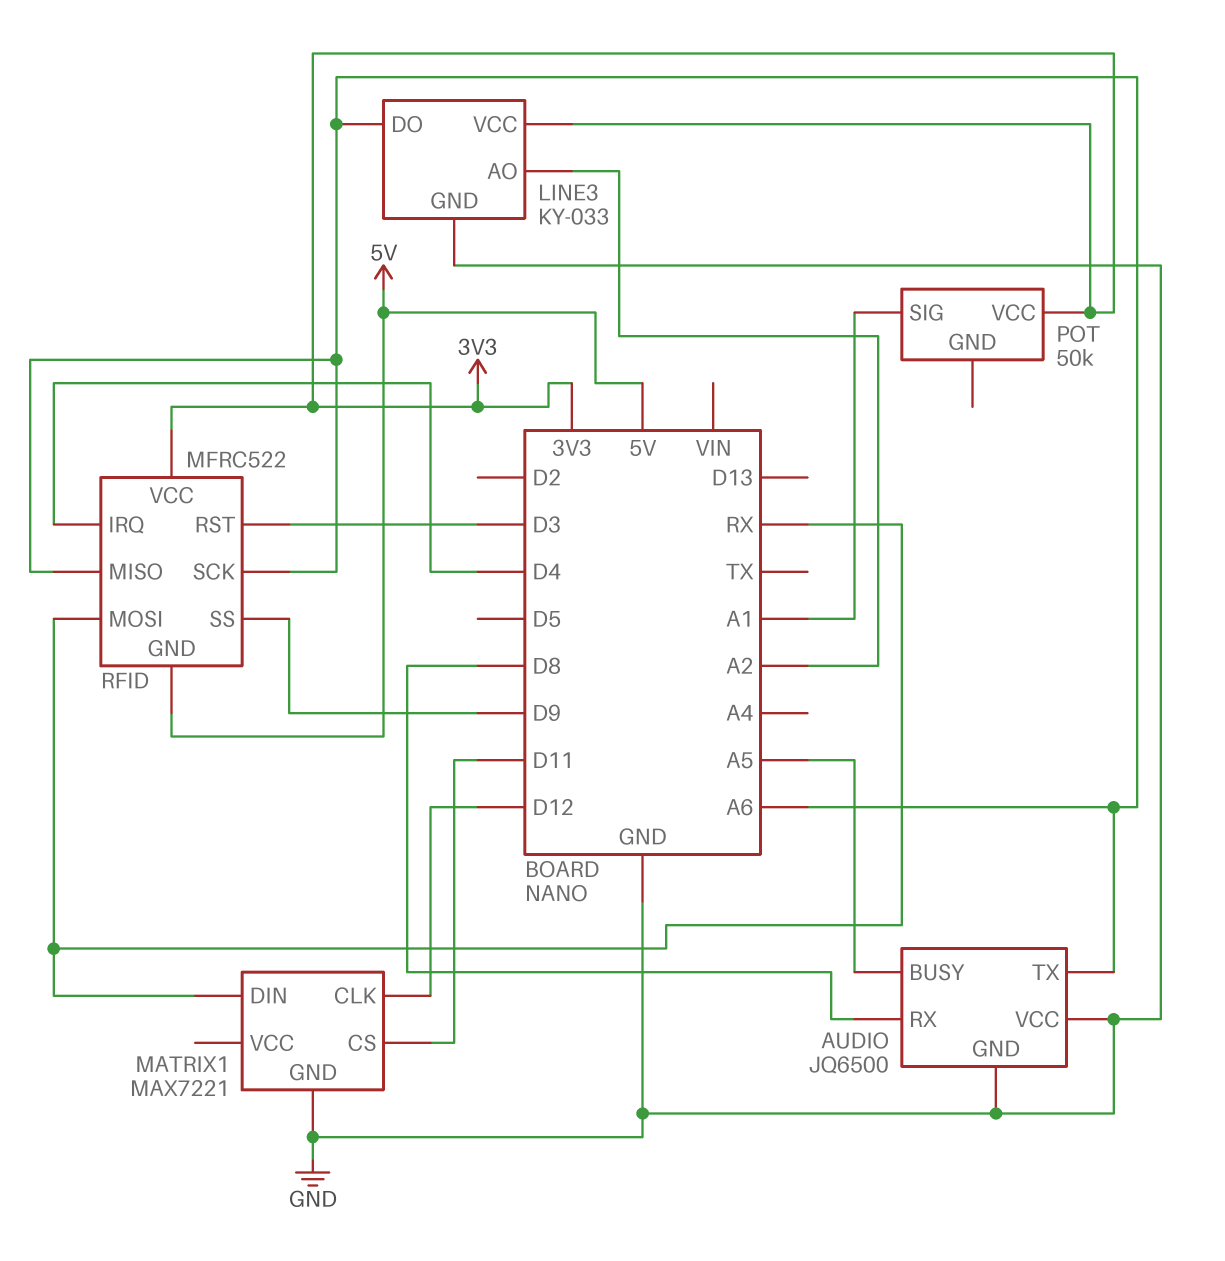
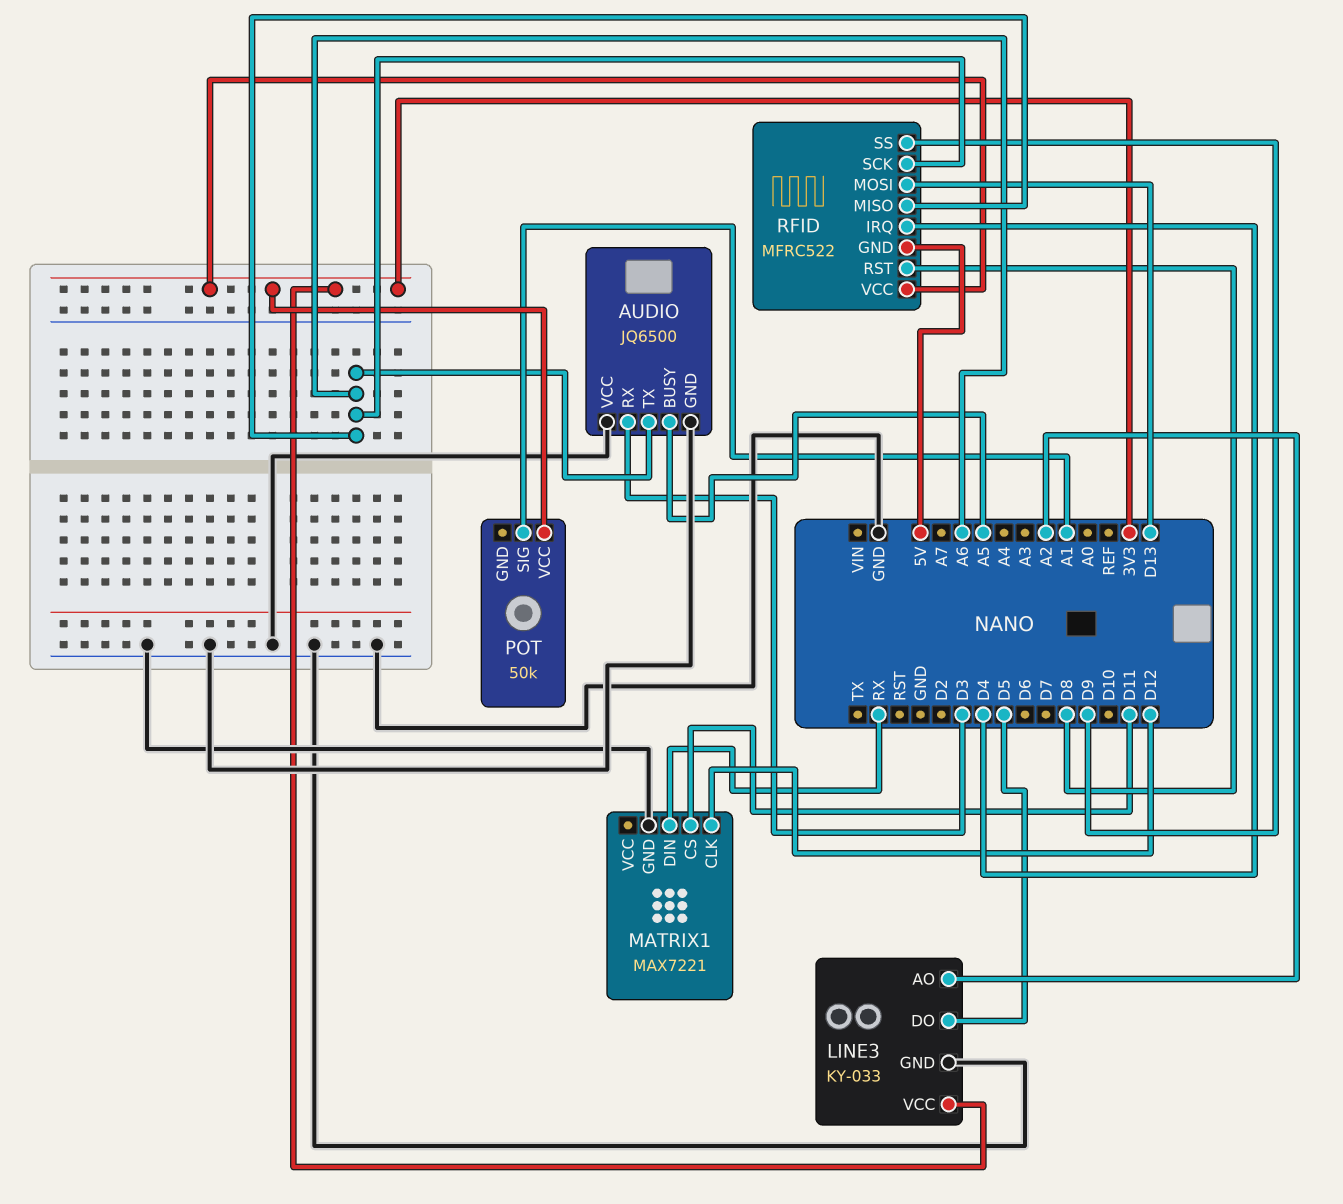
AUDIO pin RX: D8 -> D3
LINE3 pin DO: A6 -> D5
RFID pin MOSI: RX -> D13
RFID pin RST: D3 -> D8

